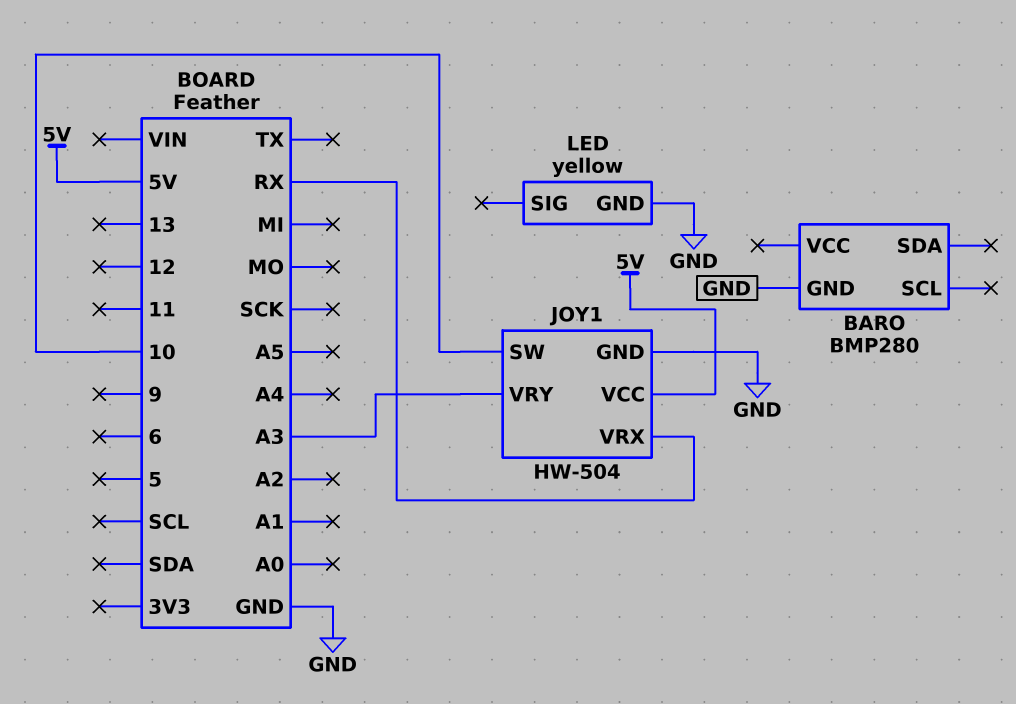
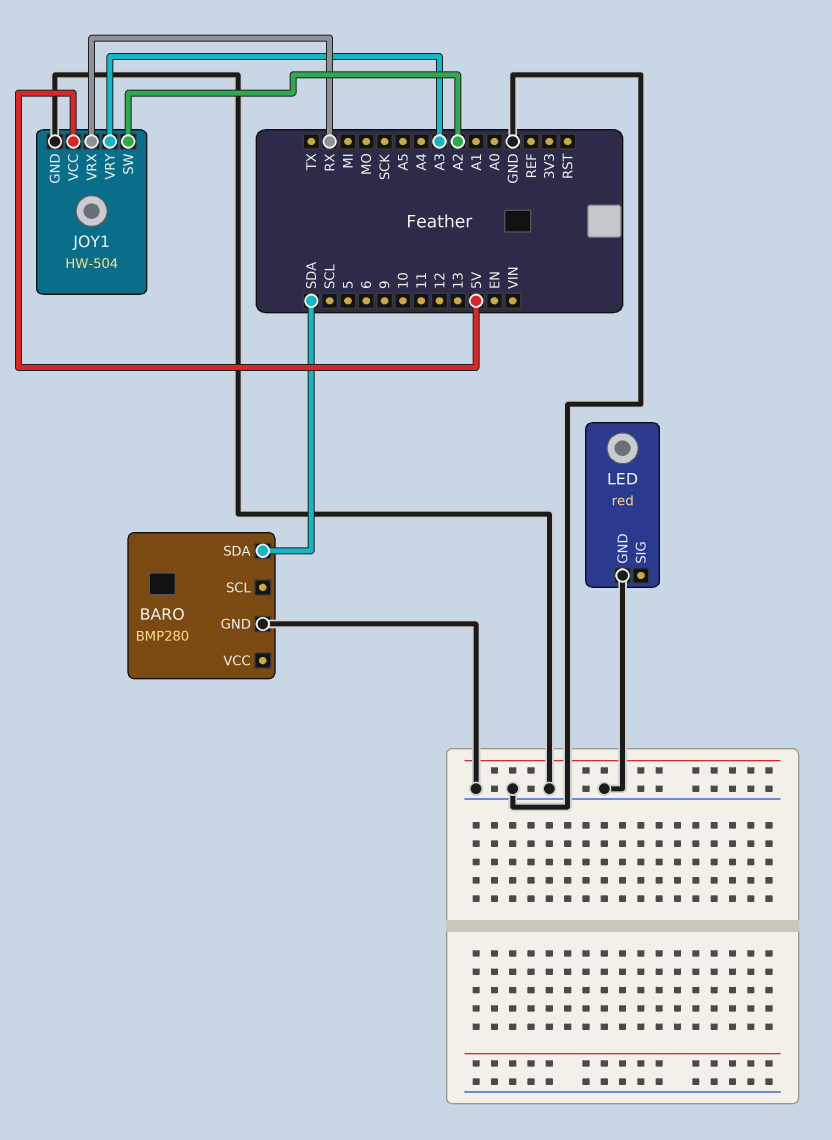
BARO pin SDA: none -> SDA
JOY1 pin SW: 10 -> A2
LED: yellow -> red

